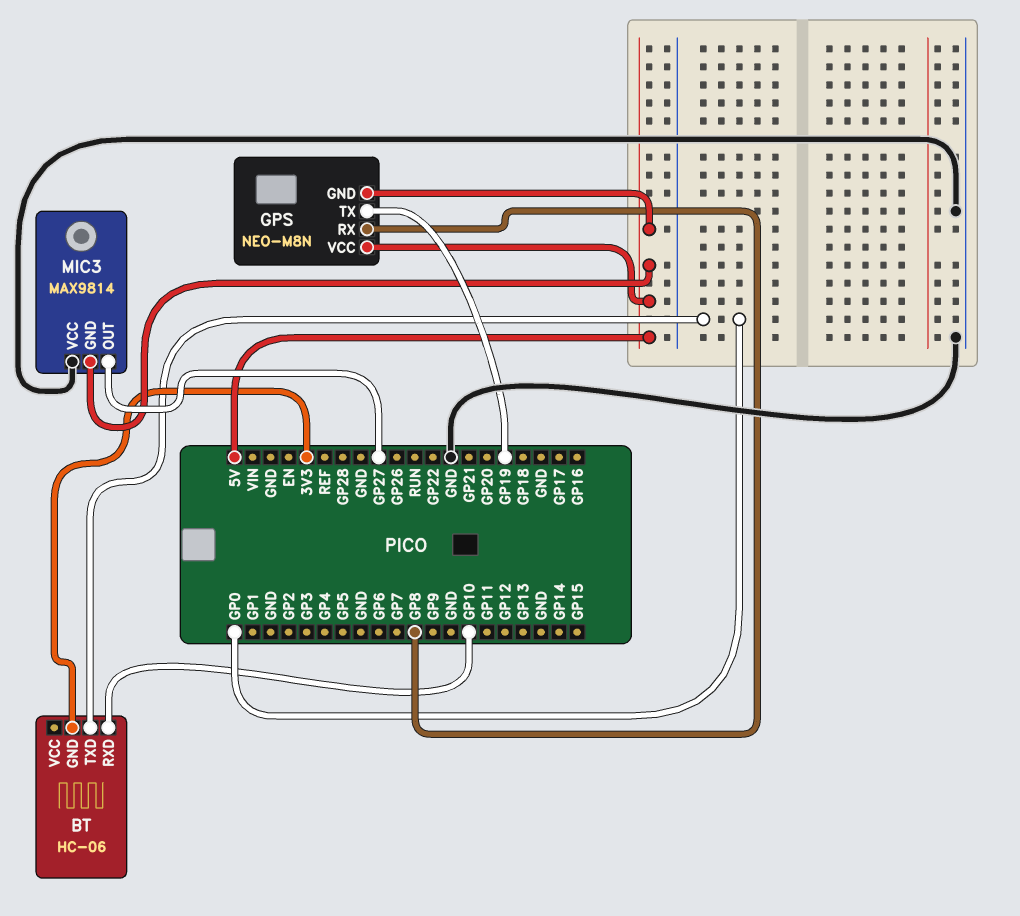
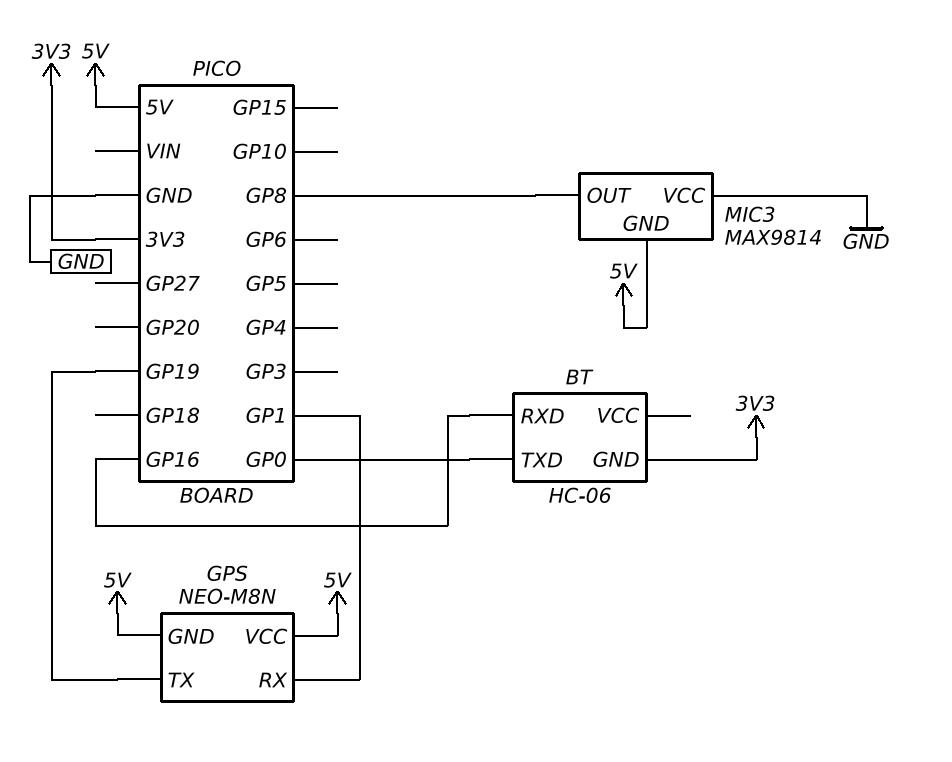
BT pin RXD: GP10 -> GP16
GPS pin RX: GP8 -> GP1
MIC3 pin OUT: GP27 -> GP8

